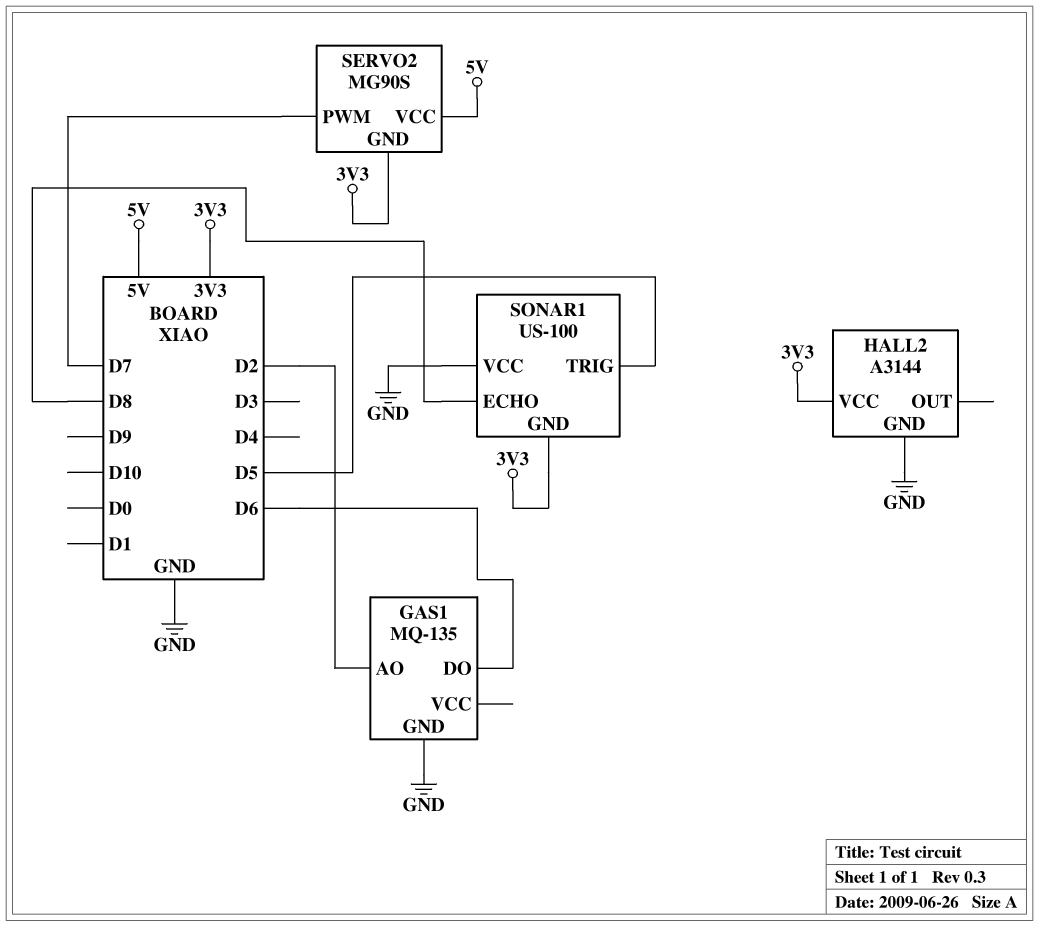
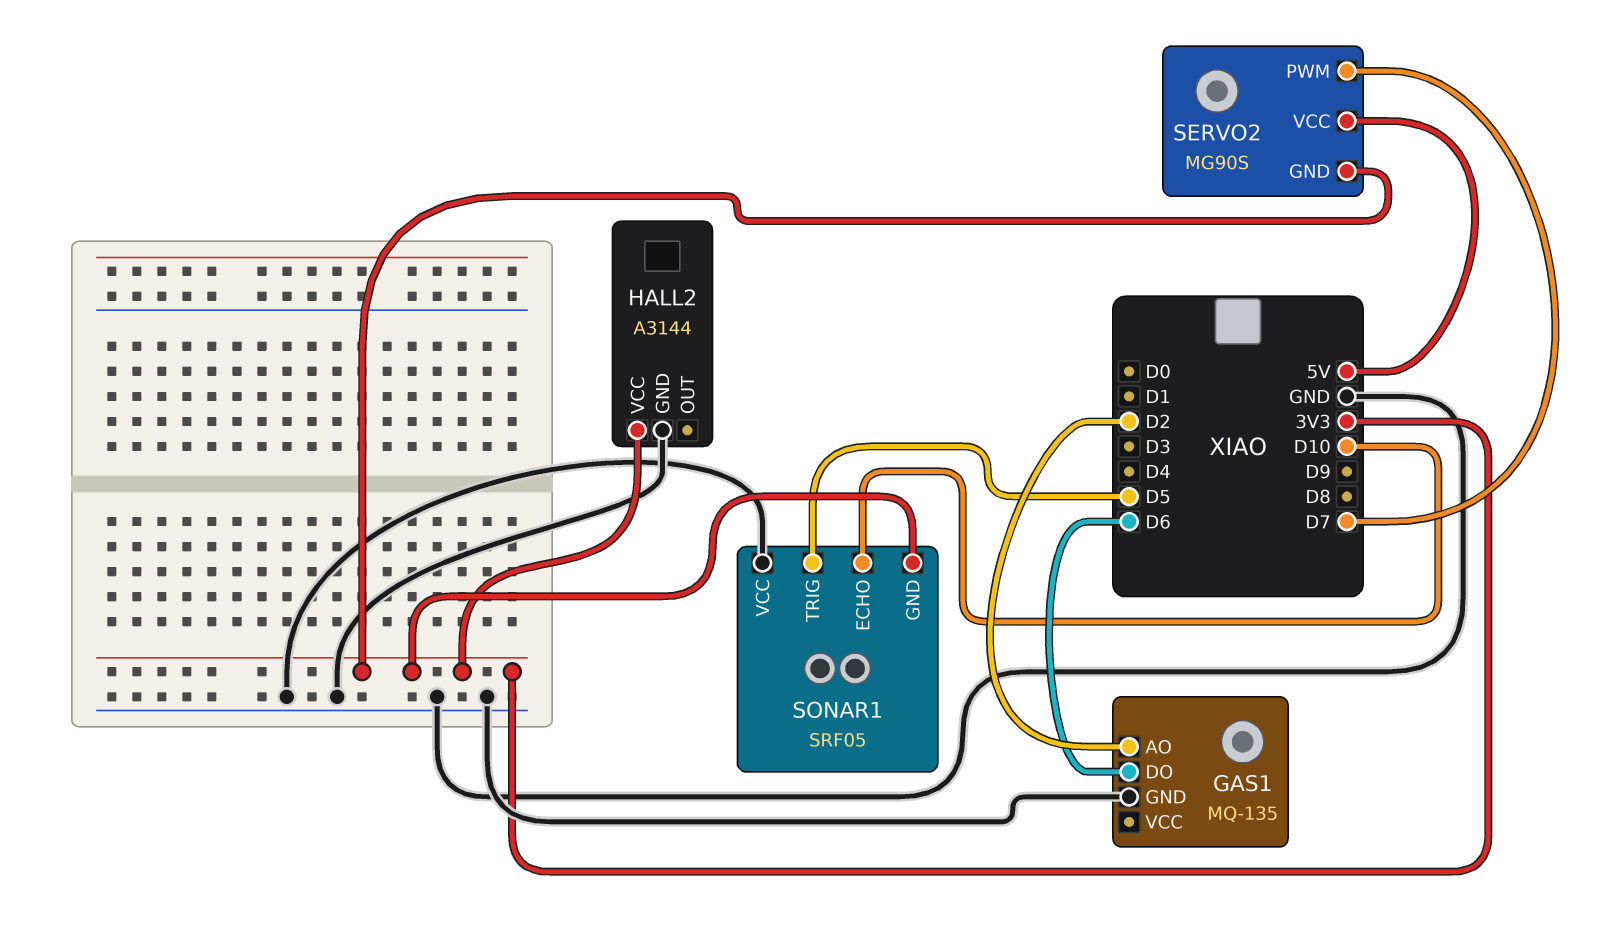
SONAR1: US-100 -> SRF05
SONAR1 pin ECHO: D8 -> D10

